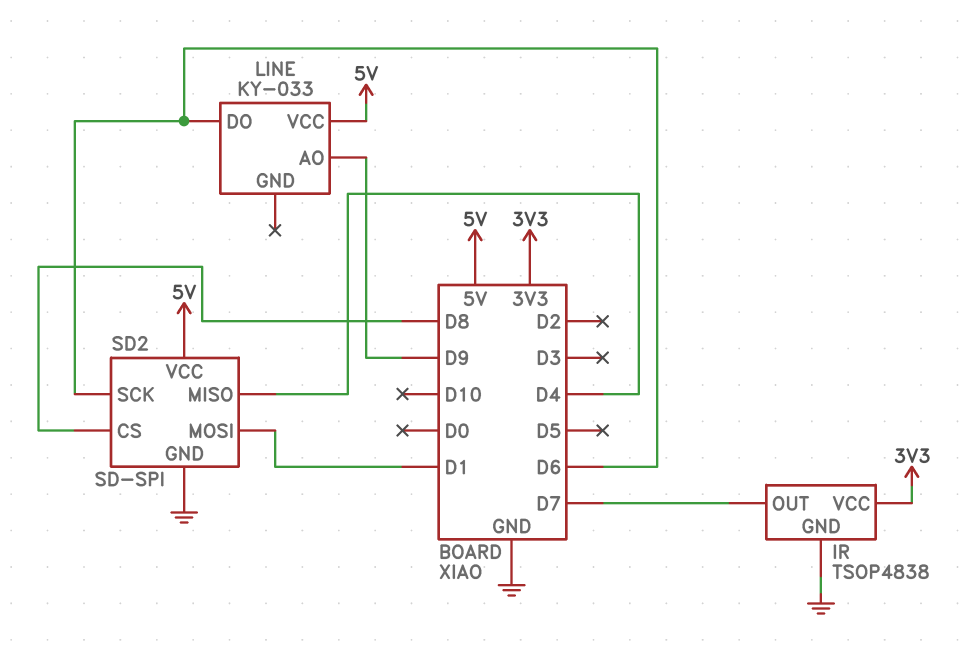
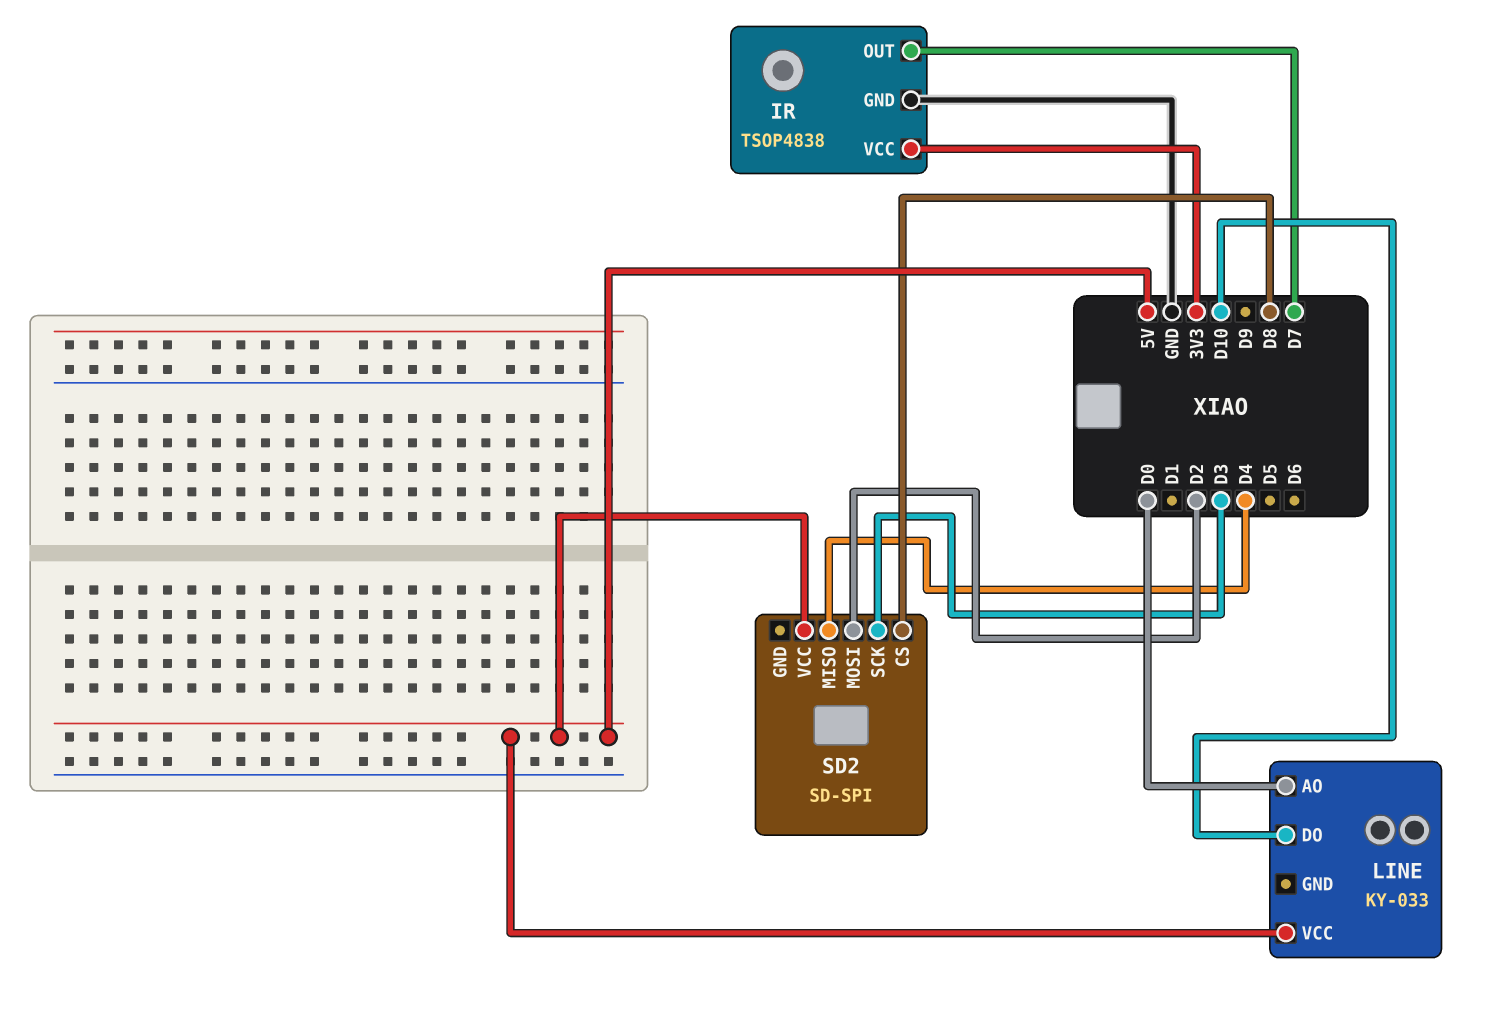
LINE pin AO: D9 -> D0
LINE pin DO: D6 -> D10
SD2 pin GND: GND -> none
SD2 pin MOSI: D1 -> D2
SD2 pin SCK: D6 -> D3

